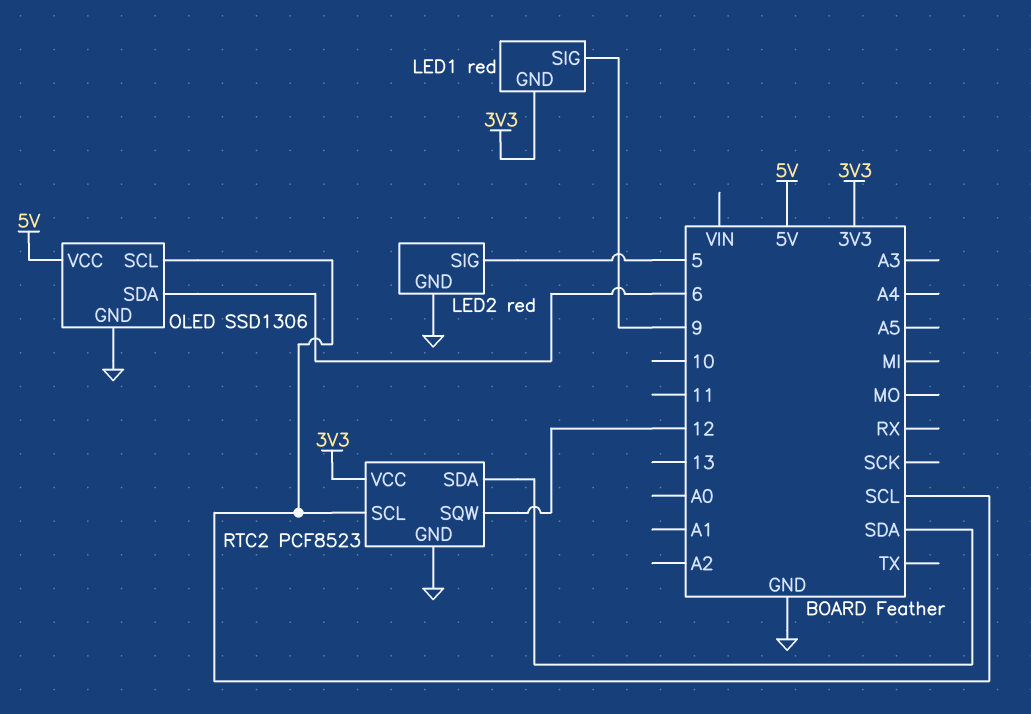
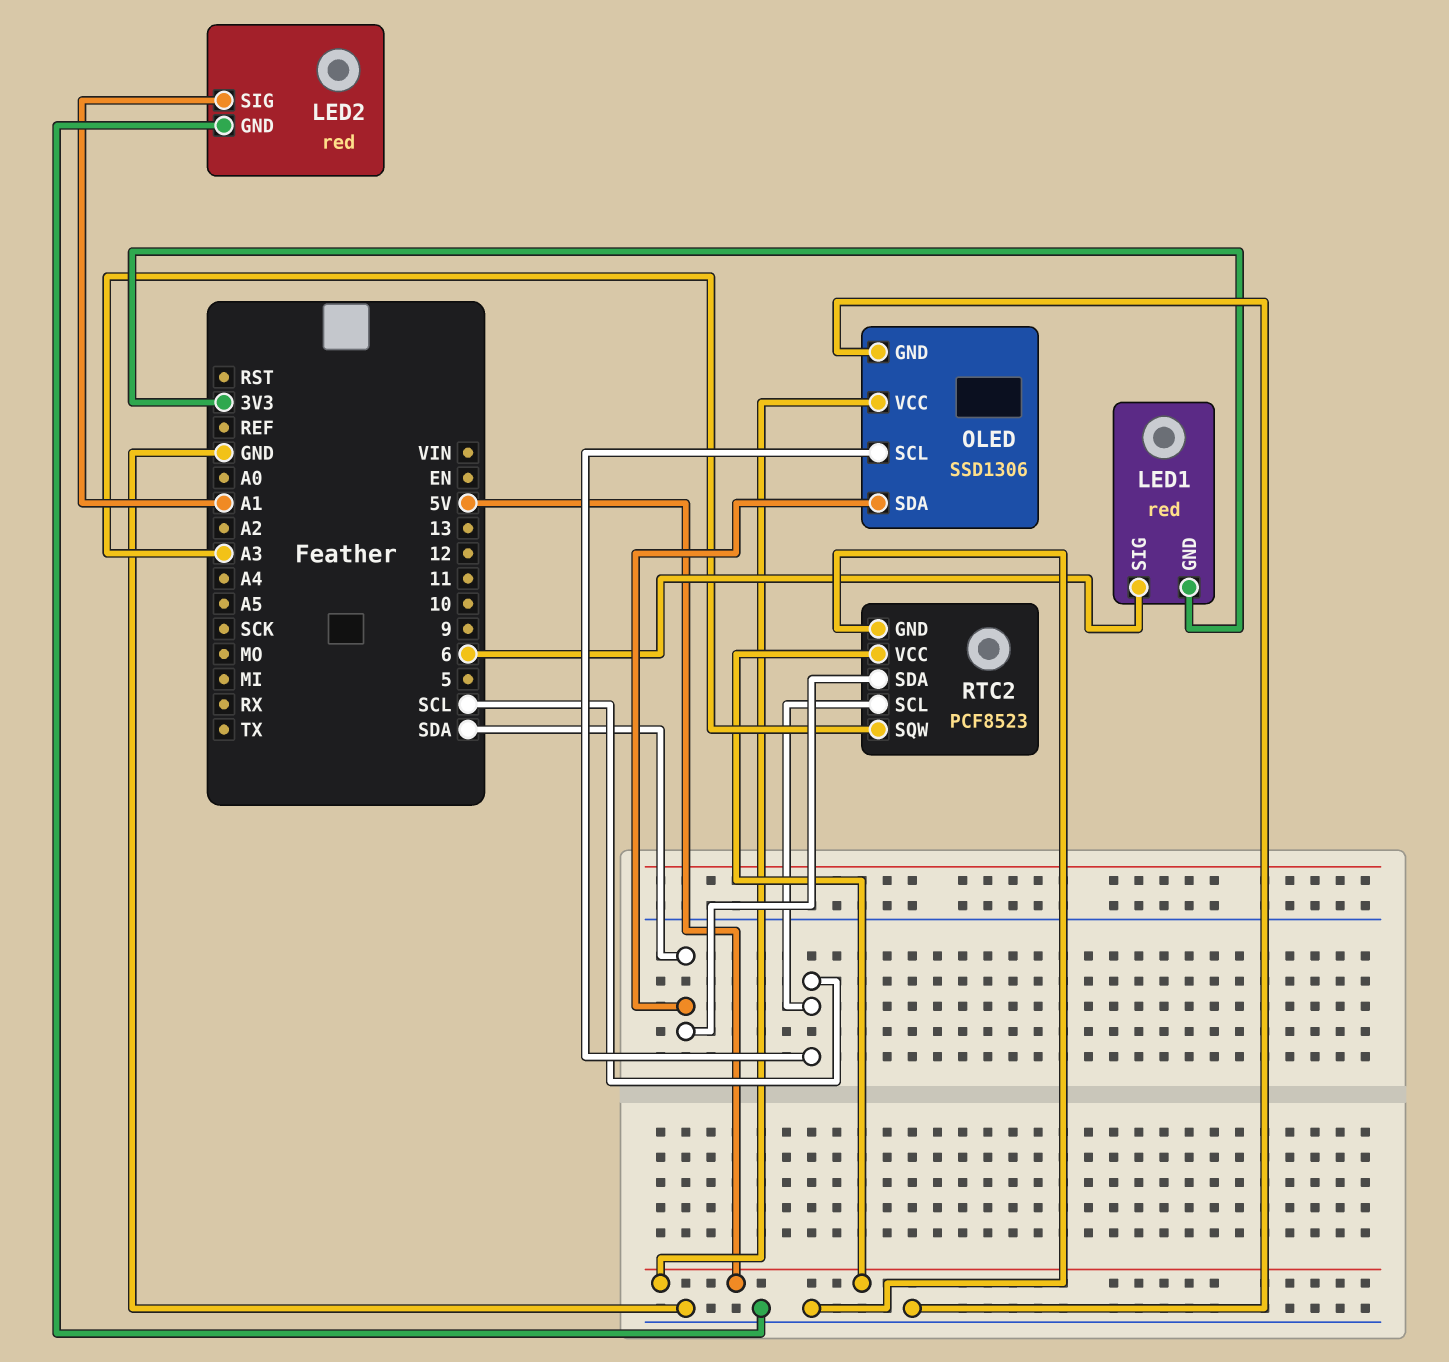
LED1 pin SIG: 9 -> 6
LED2 pin SIG: 5 -> A1
OLED pin SDA: 6 -> SDA
RTC2 pin SQW: 12 -> A3
RTC2 pin VCC: 3V3 -> 5V

